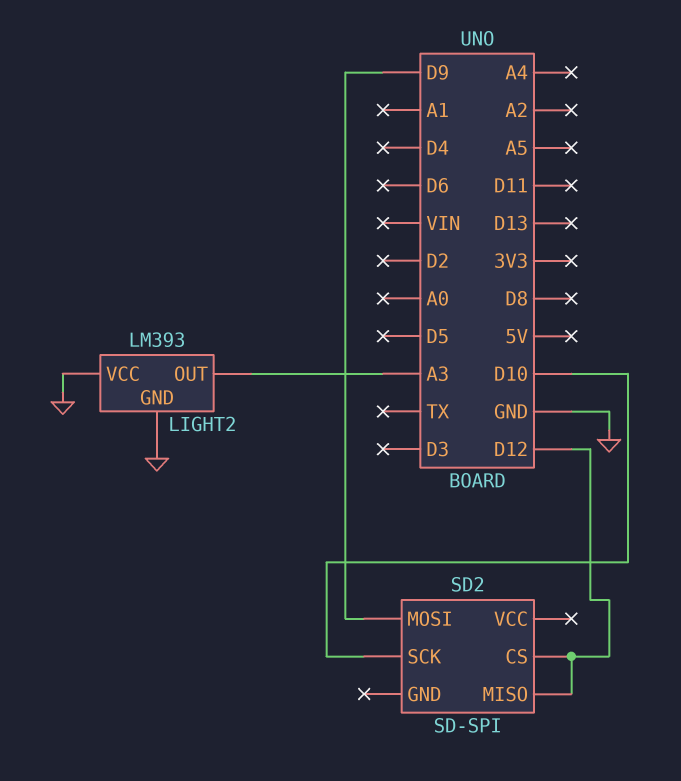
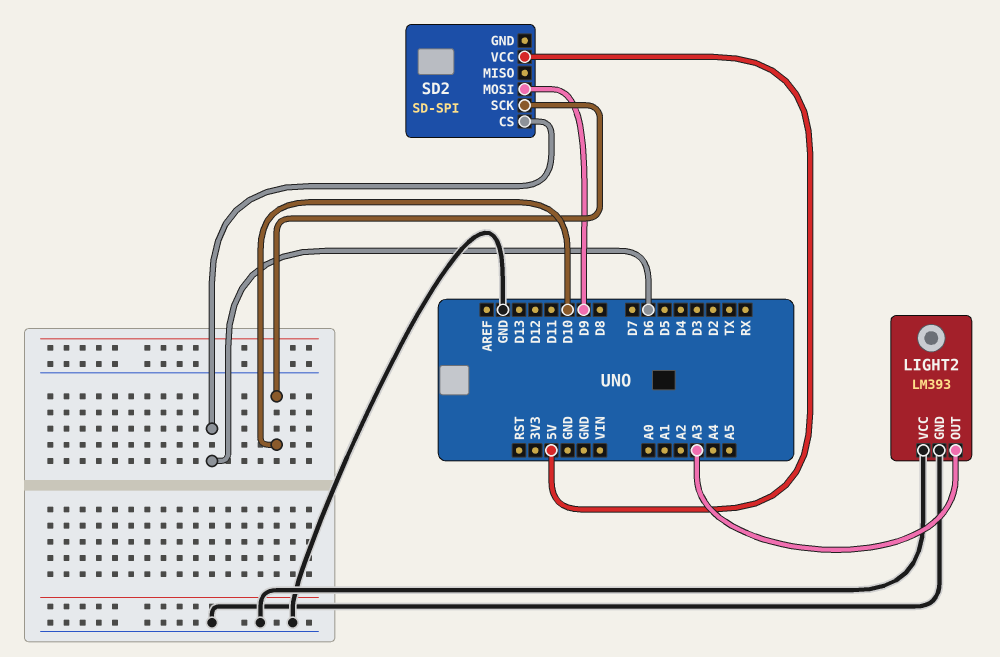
SD2 pin CS: D12 -> D6
SD2 pin MISO: D12 -> none
SD2 pin VCC: none -> 5V

